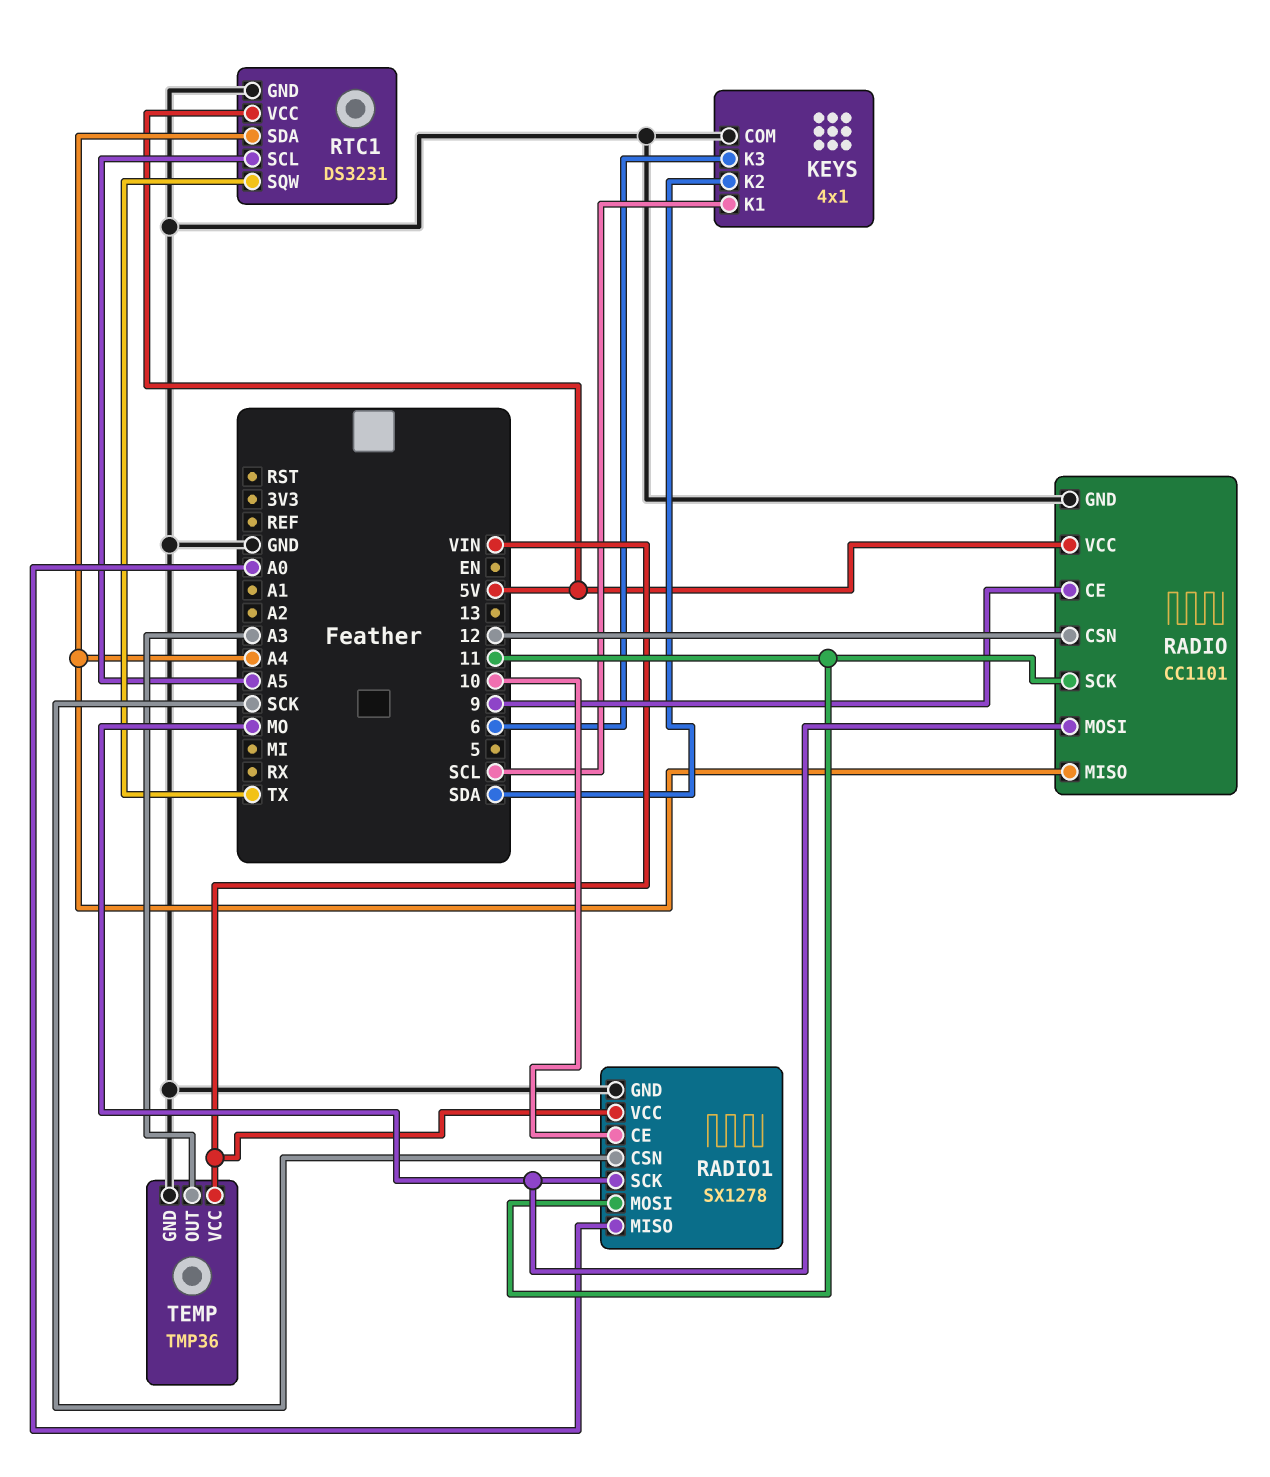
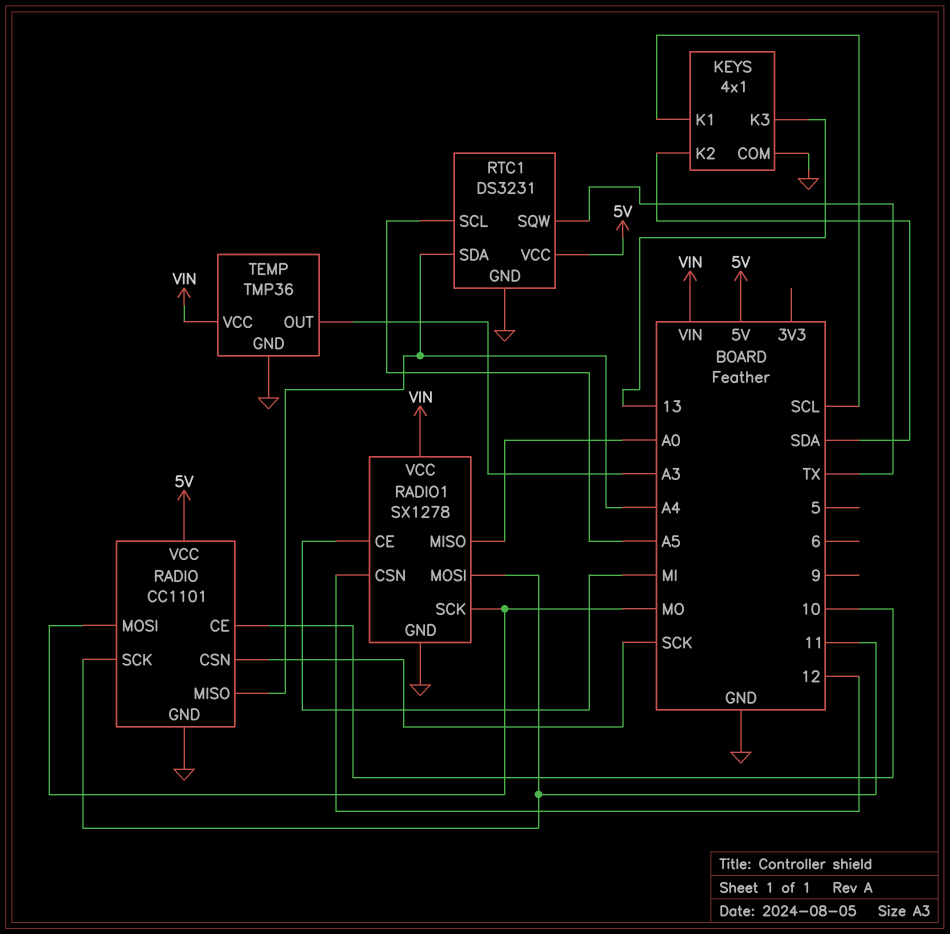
KEYS pin K3: 6 -> 13
RADIO pin CE: 9 -> 10
RADIO pin CSN: 12 -> SCK
RADIO1 pin CE: 10 -> MI
RADIO1 pin CSN: SCK -> 12

